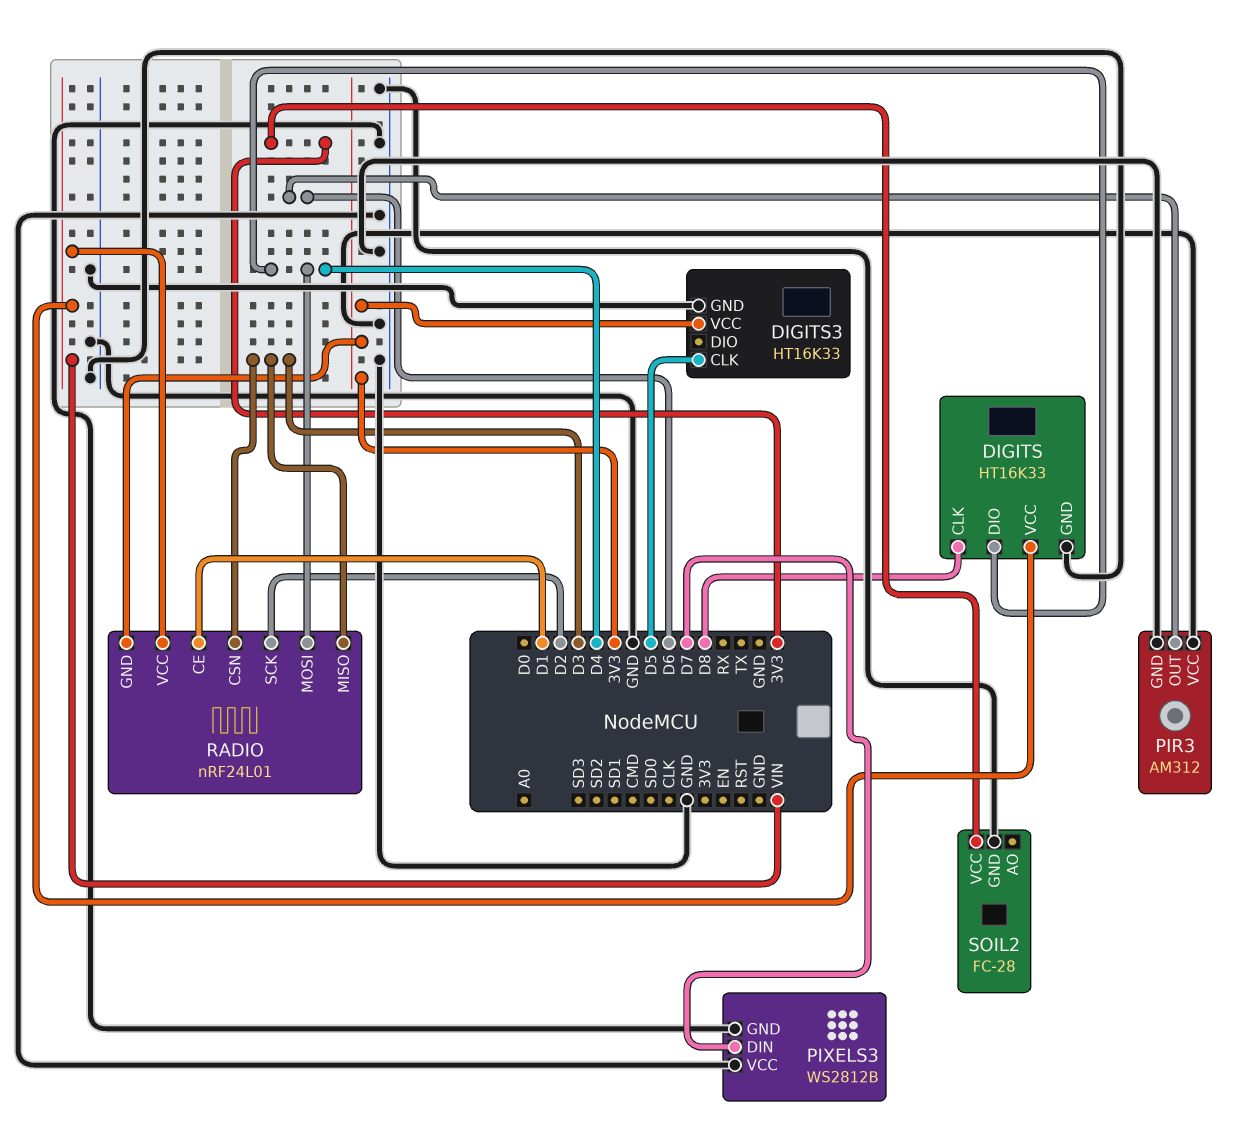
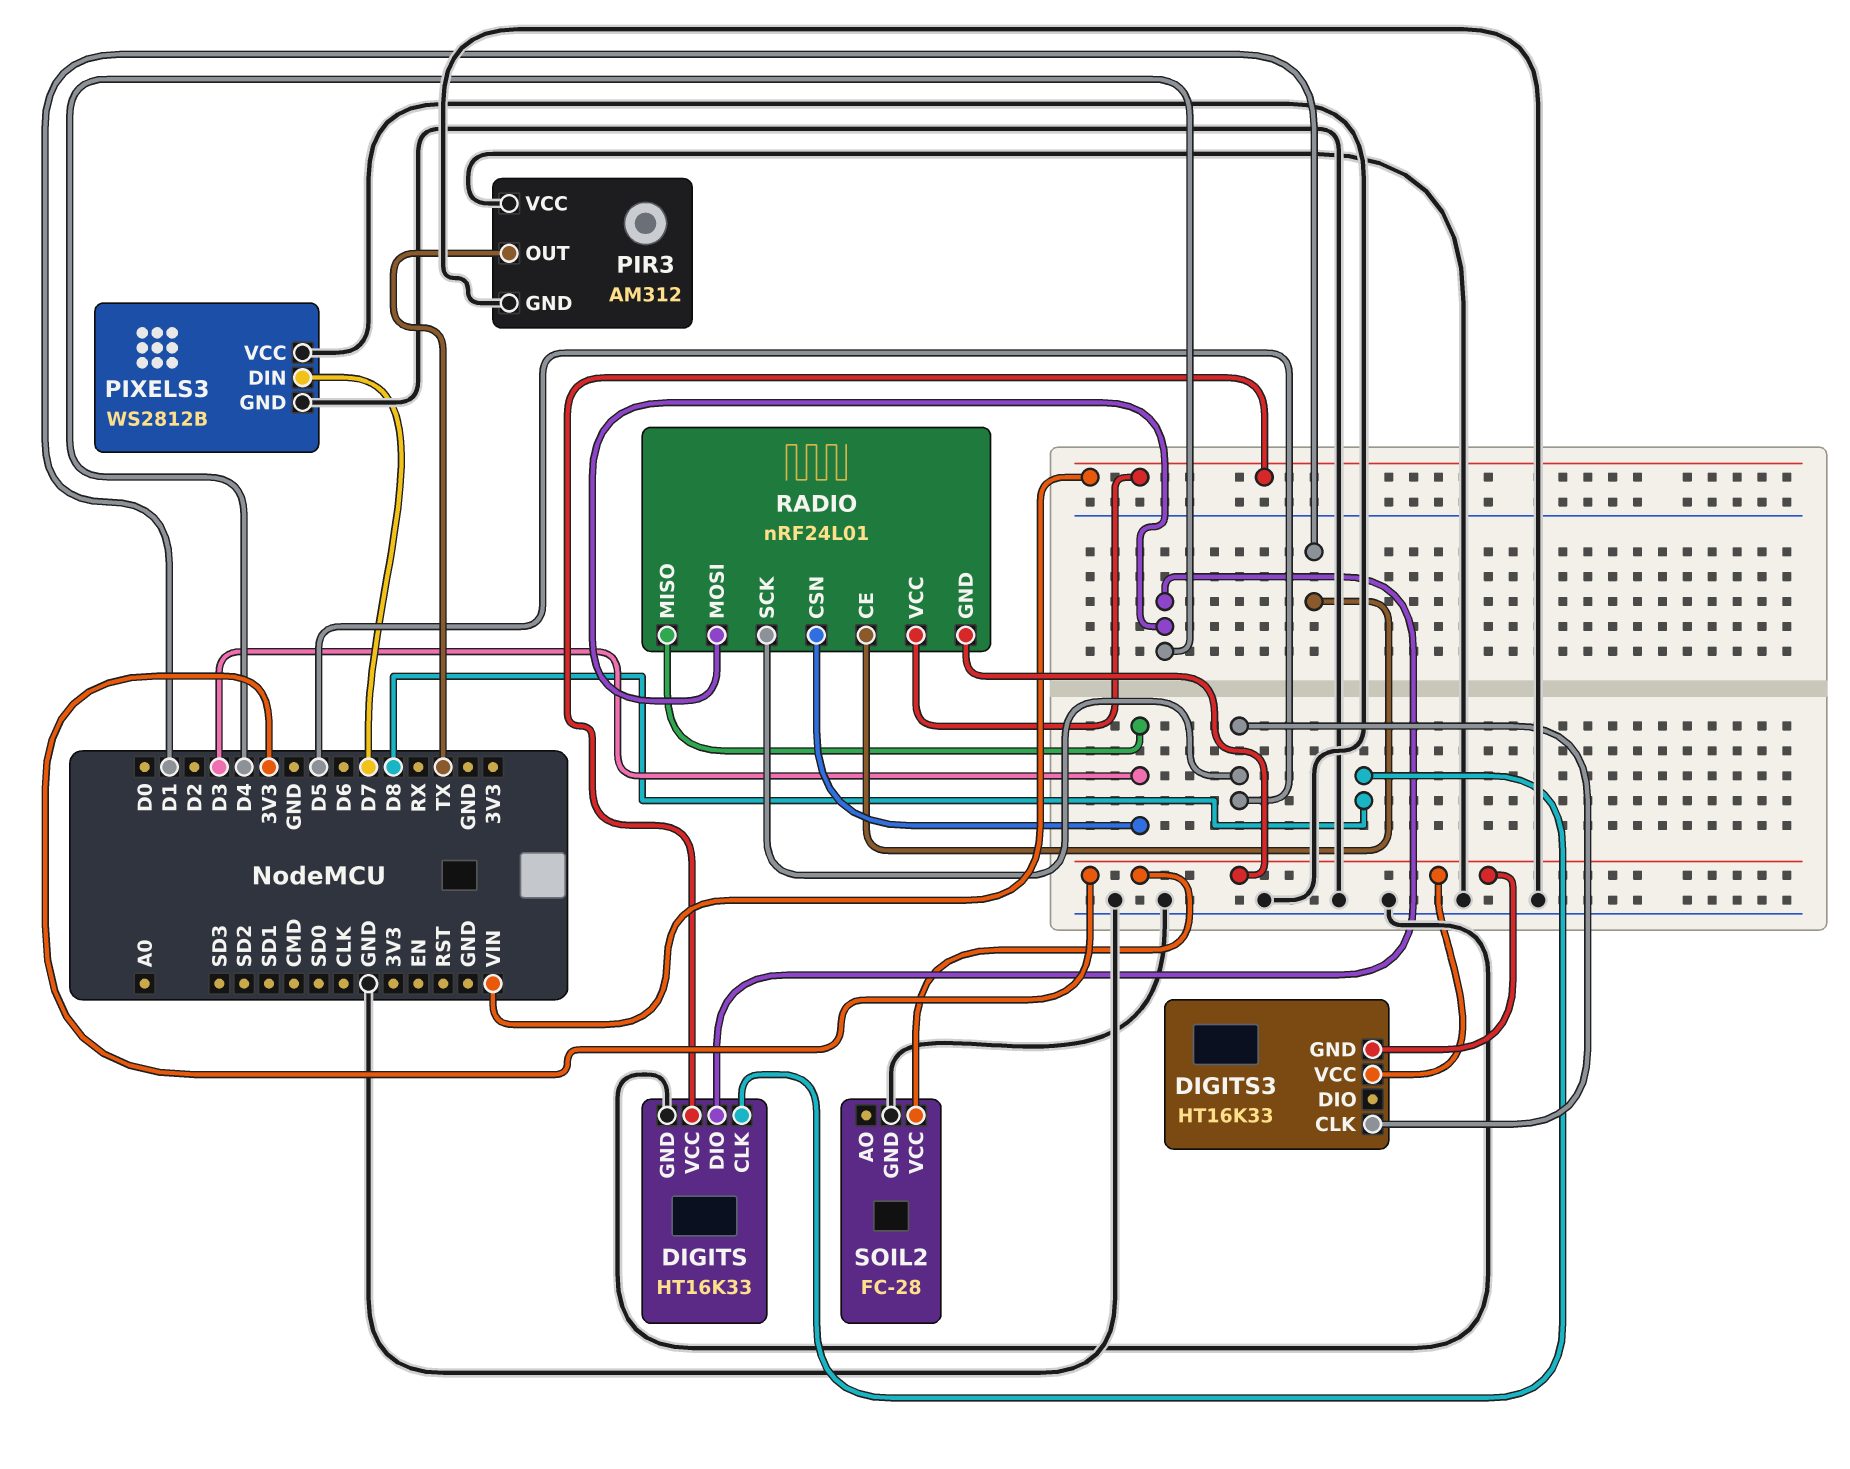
DIGITS3 pin GND: GND -> 3V3
PIR3 pin OUT: D6 -> TX
RADIO pin SCK: D2 -> D5

